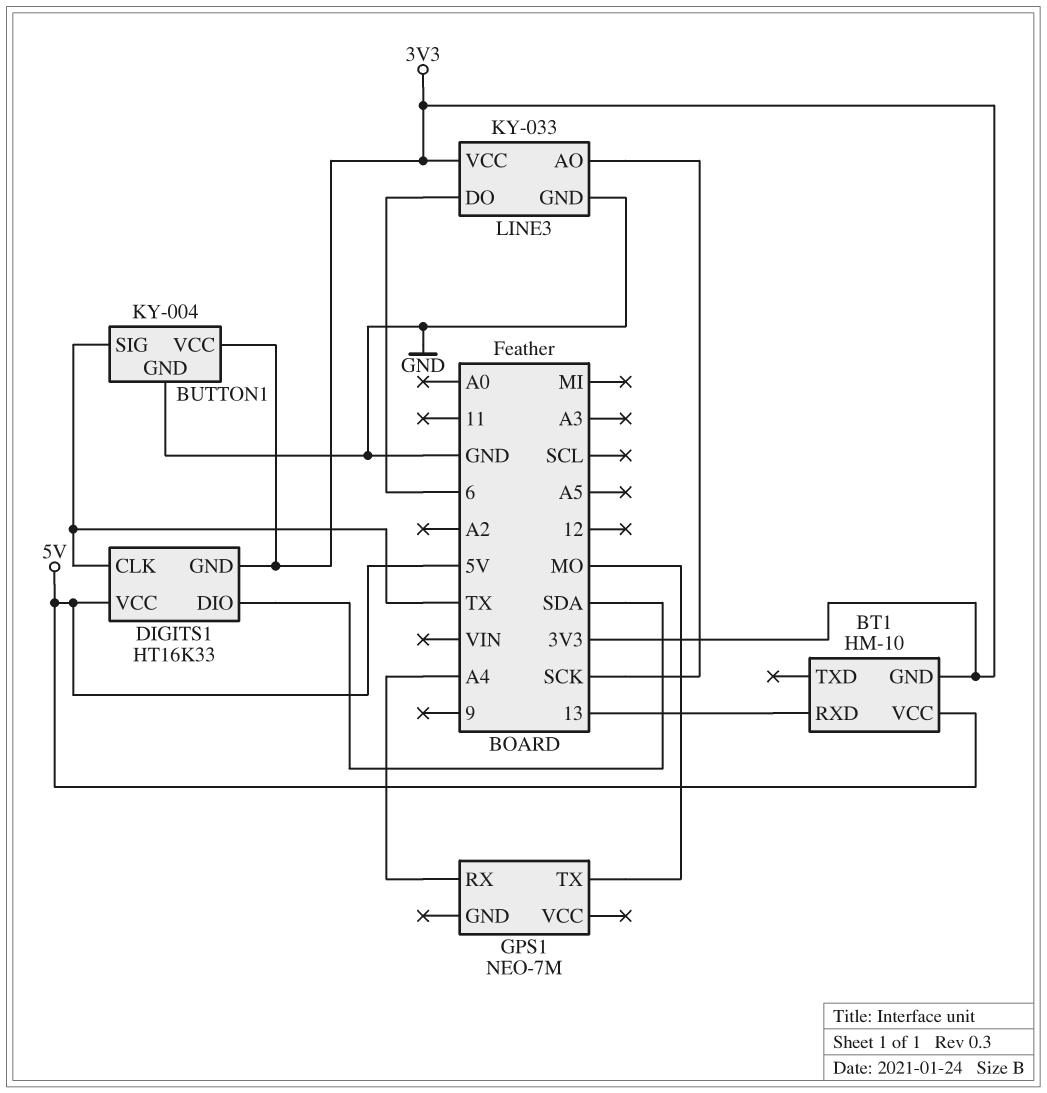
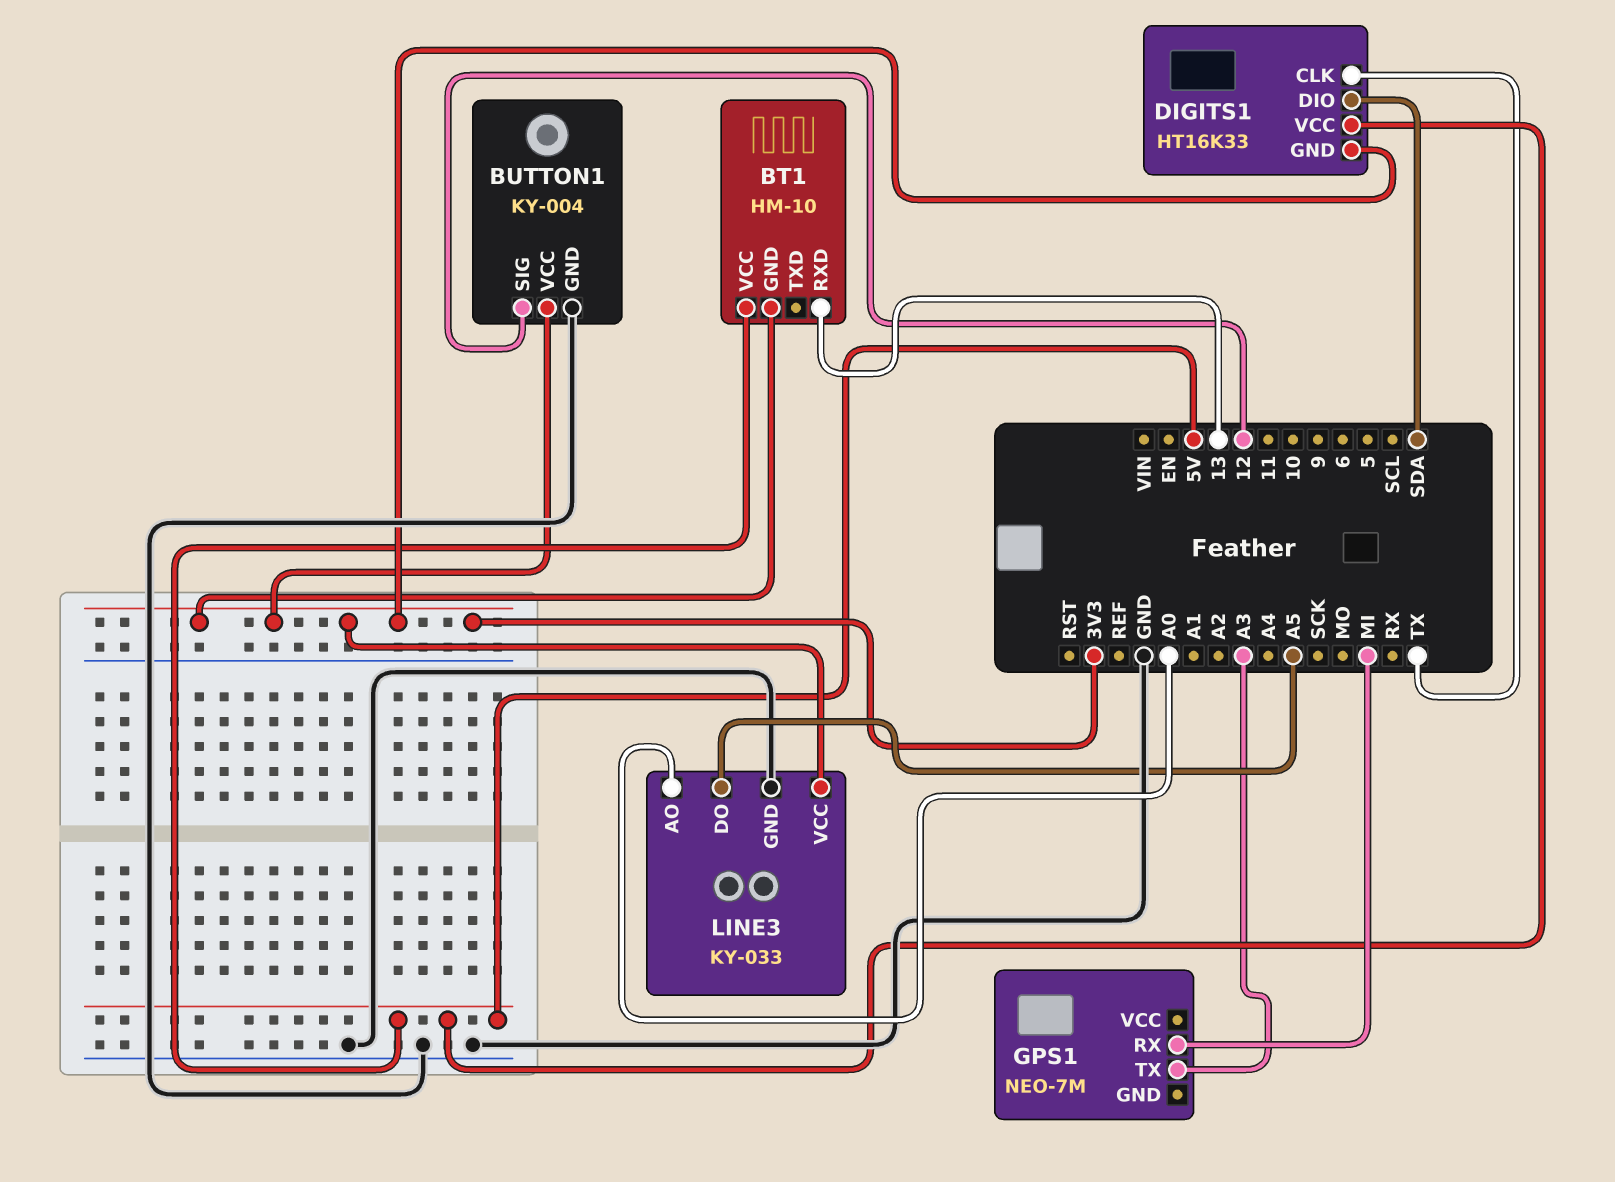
BUTTON1 pin SIG: TX -> 12
GPS1 pin RX: A4 -> MI
GPS1 pin TX: MO -> A3
LINE3 pin AO: SCK -> A0
LINE3 pin DO: 6 -> A5

